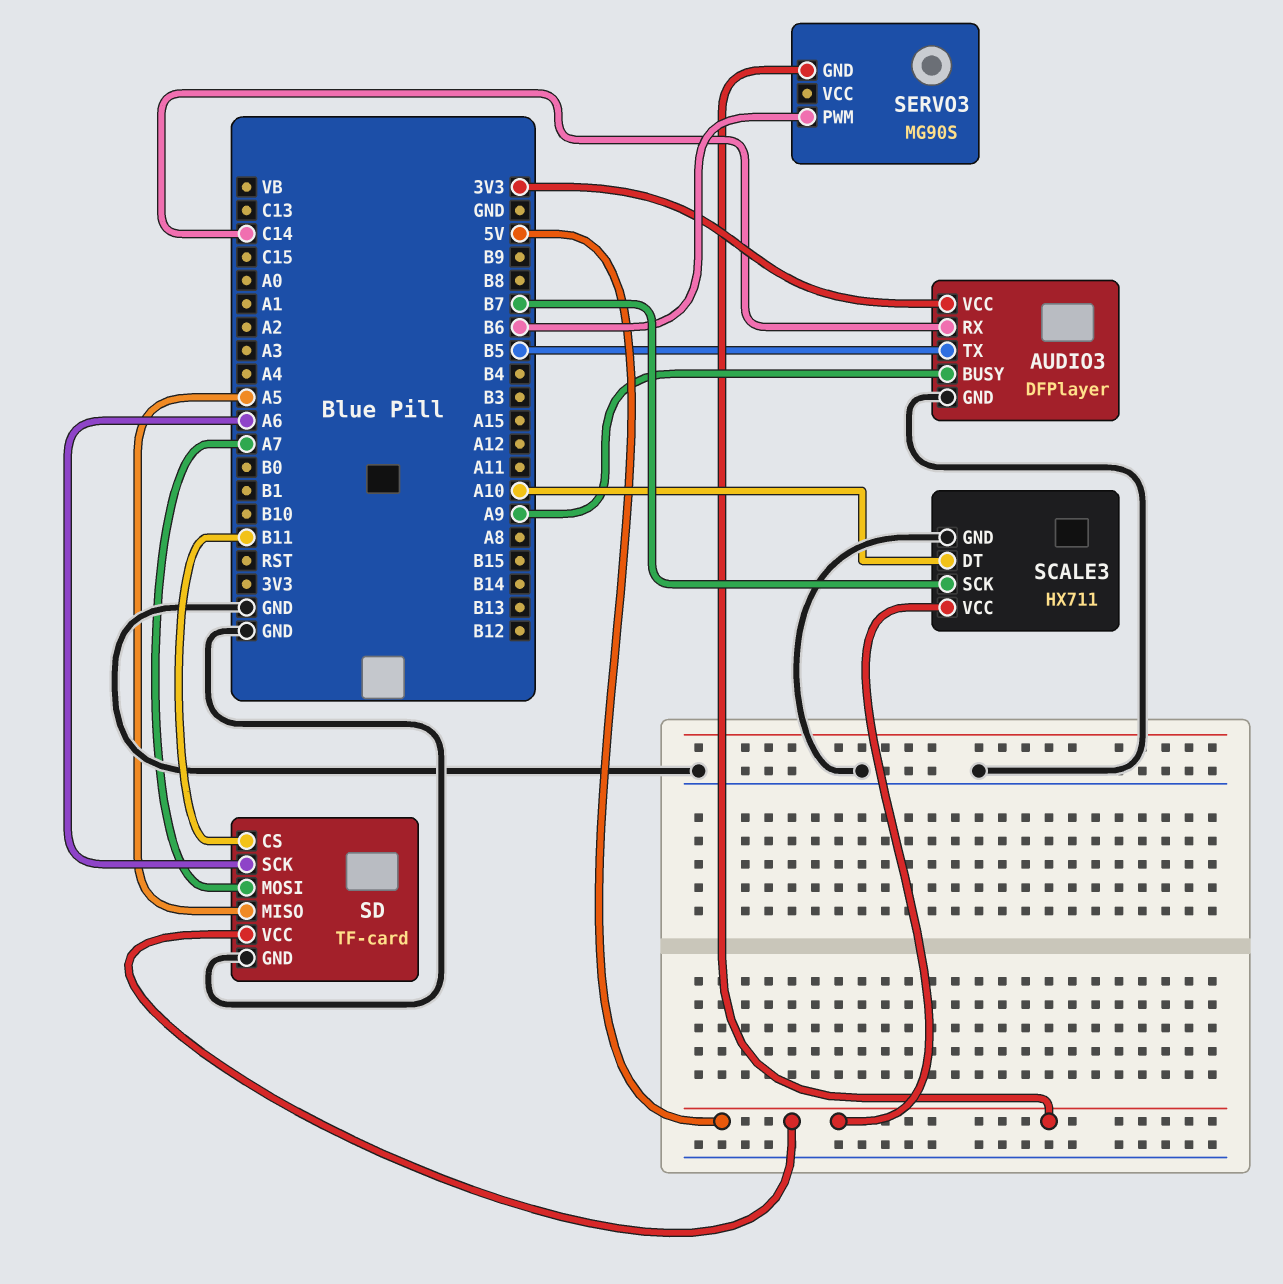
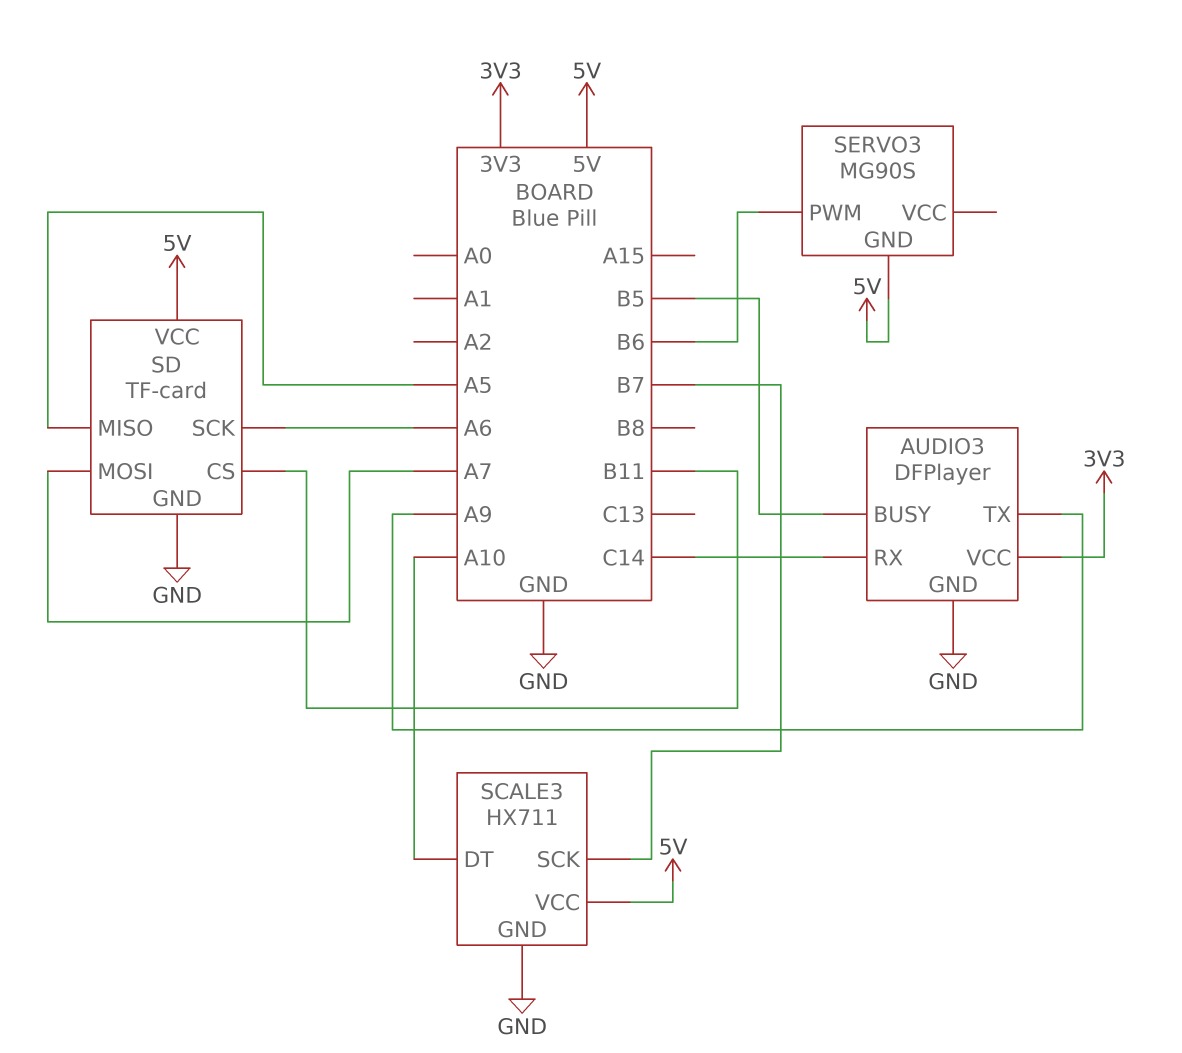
AUDIO3 pin BUSY: A9 -> B5
AUDIO3 pin TX: B5 -> A9

